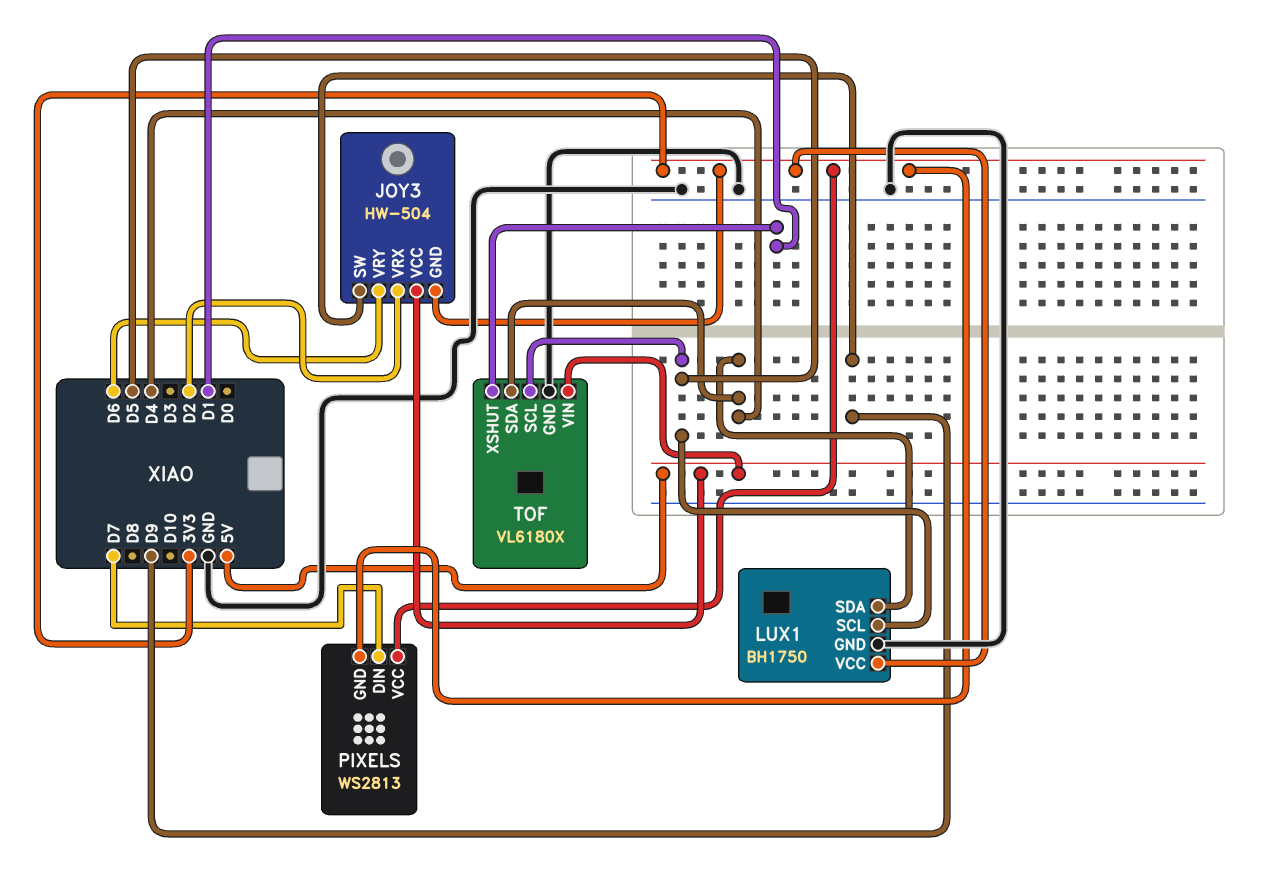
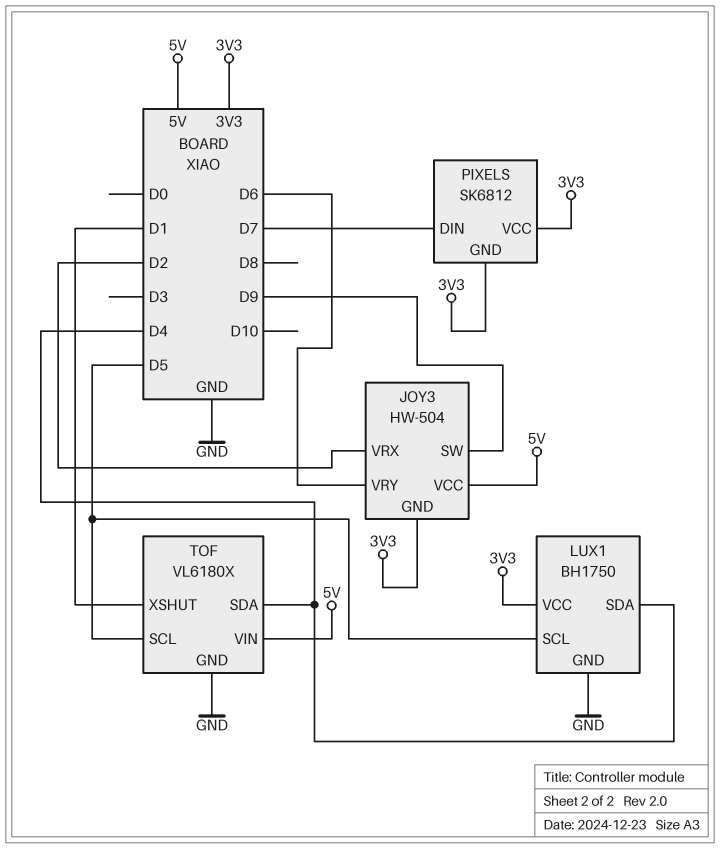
PIXELS: WS2813 -> SK6812

